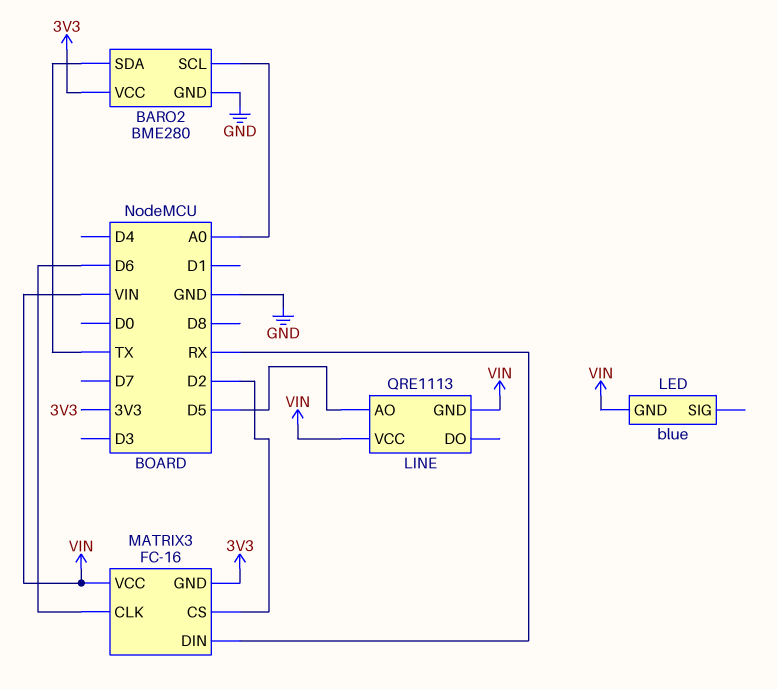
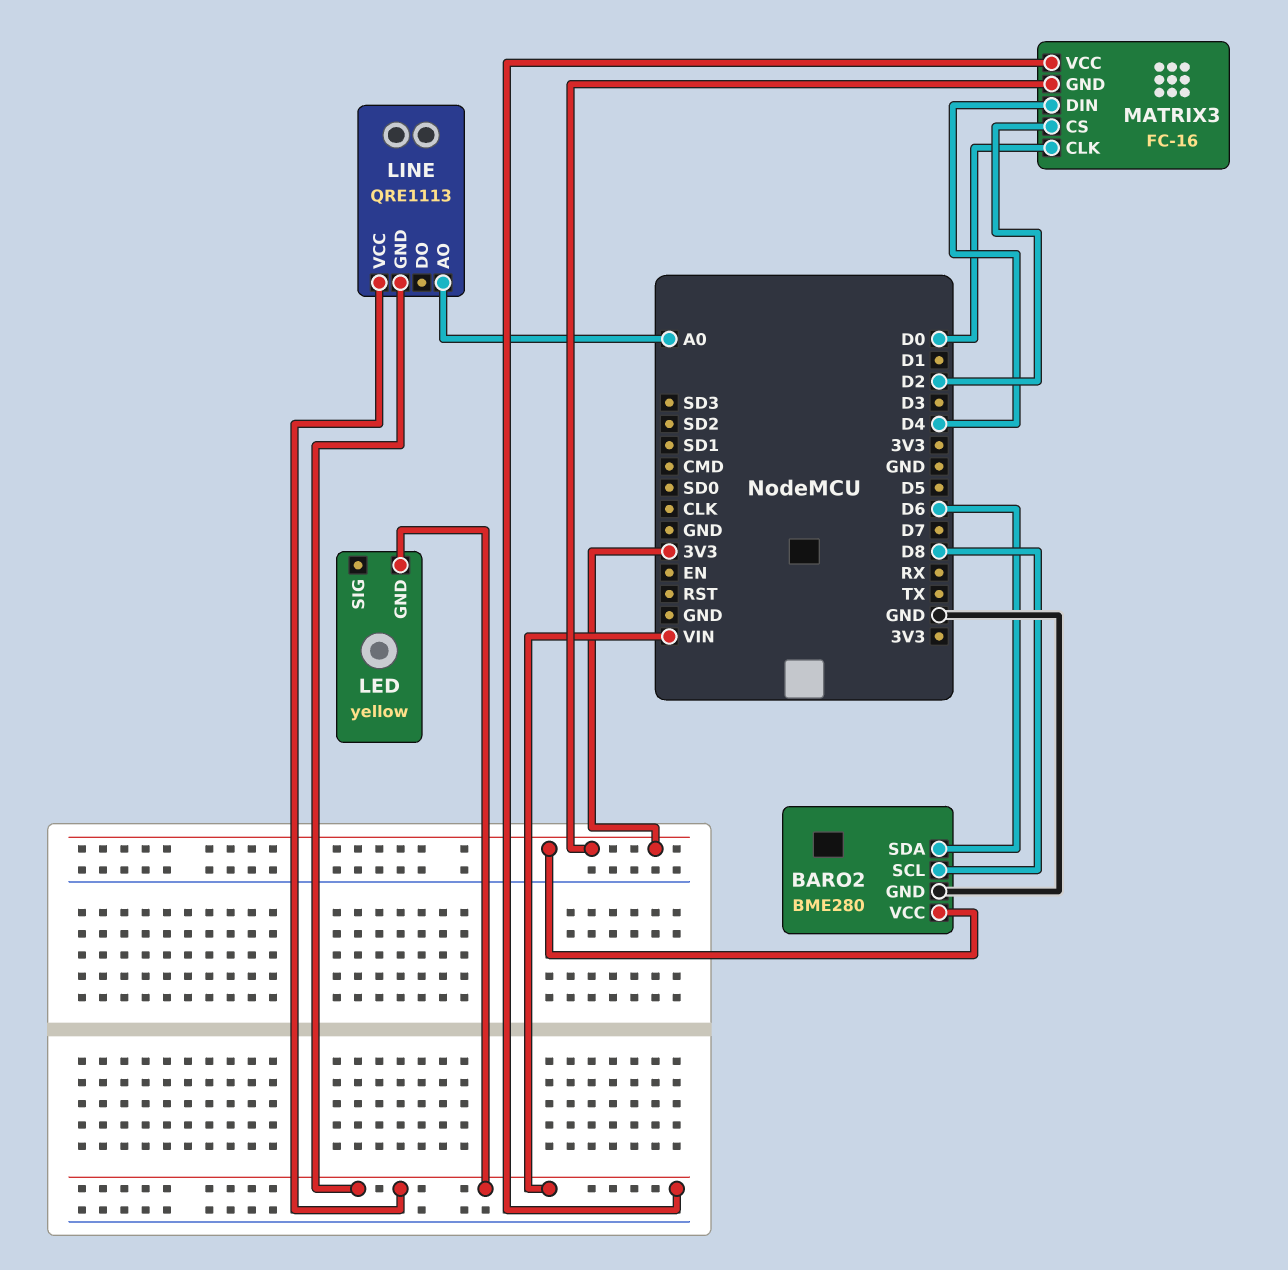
BARO2 pin SCL: A0 -> D8
BARO2 pin SDA: TX -> D6
LED: blue -> yellow
LINE pin AO: D5 -> A0
MATRIX3 pin CLK: D6 -> D0
MATRIX3 pin DIN: RX -> D4

